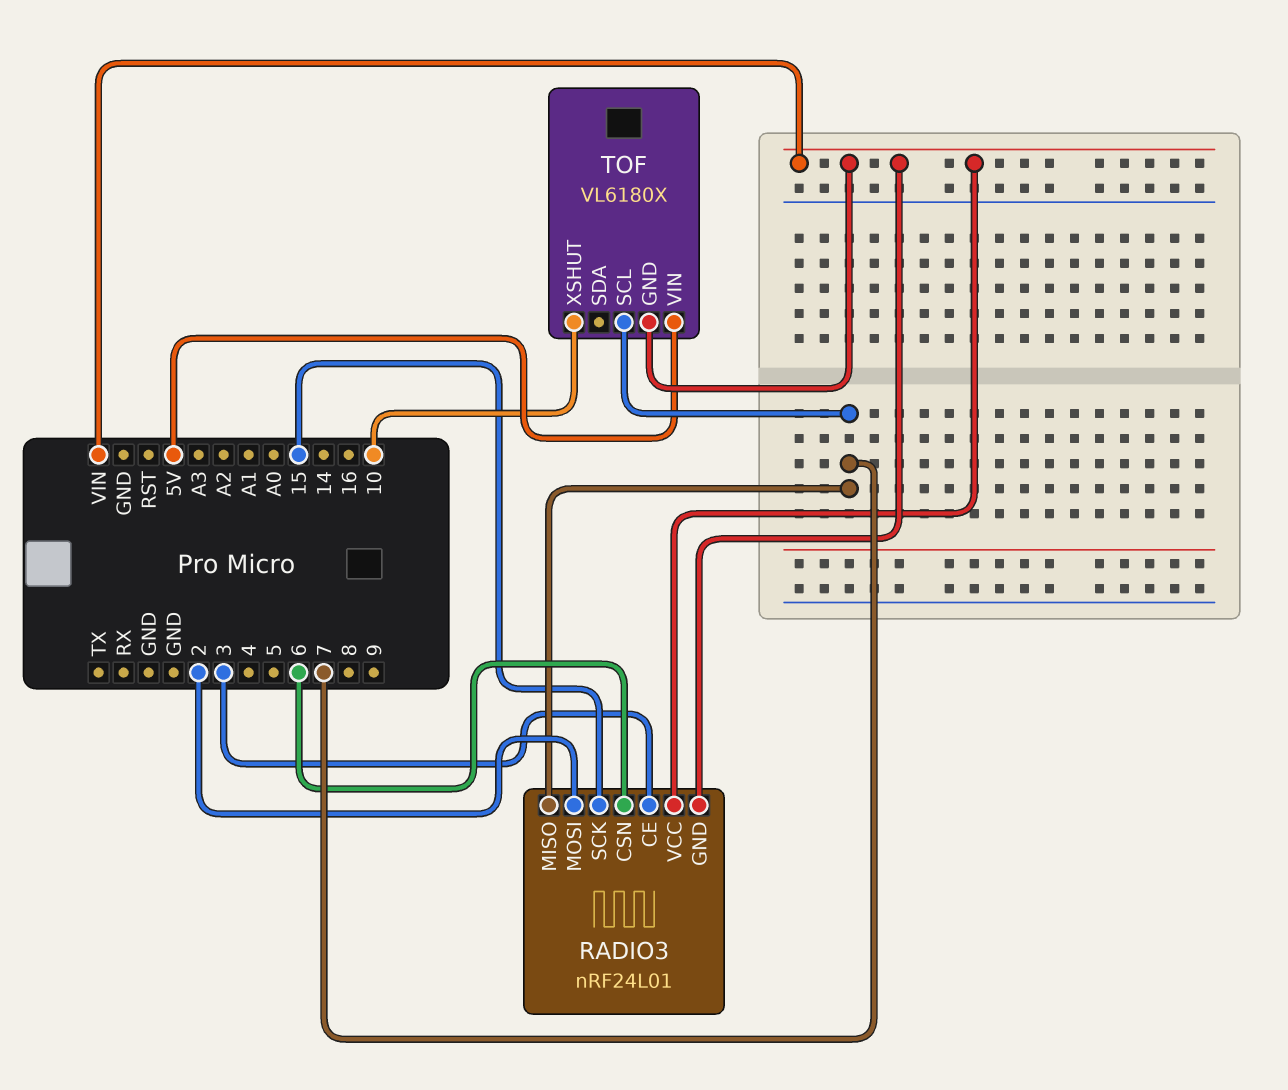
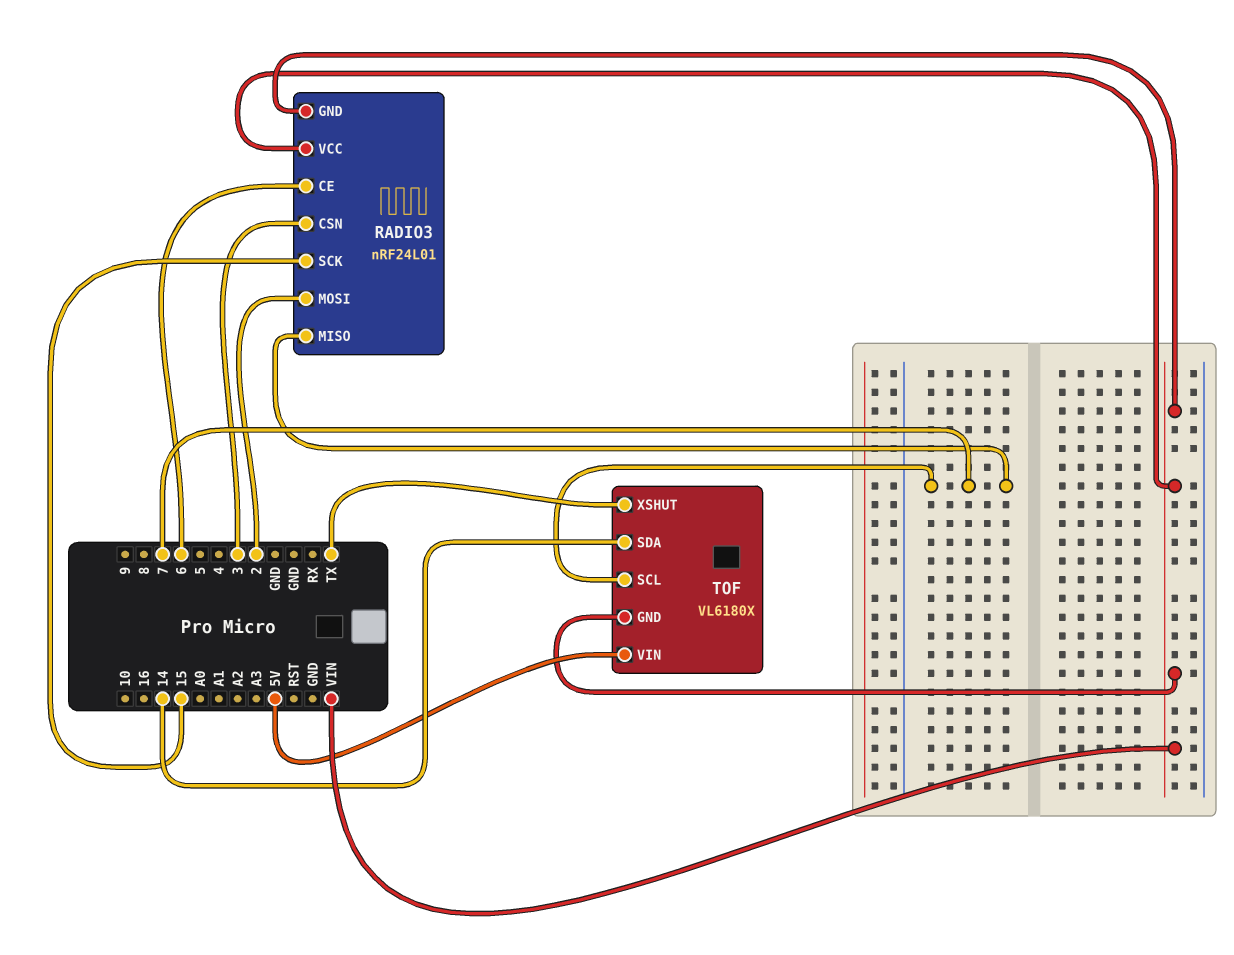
RADIO3 pin CE: 3 -> 6
RADIO3 pin CSN: 6 -> 3
TOF pin SDA: none -> 14
TOF pin XSHUT: 10 -> TX

